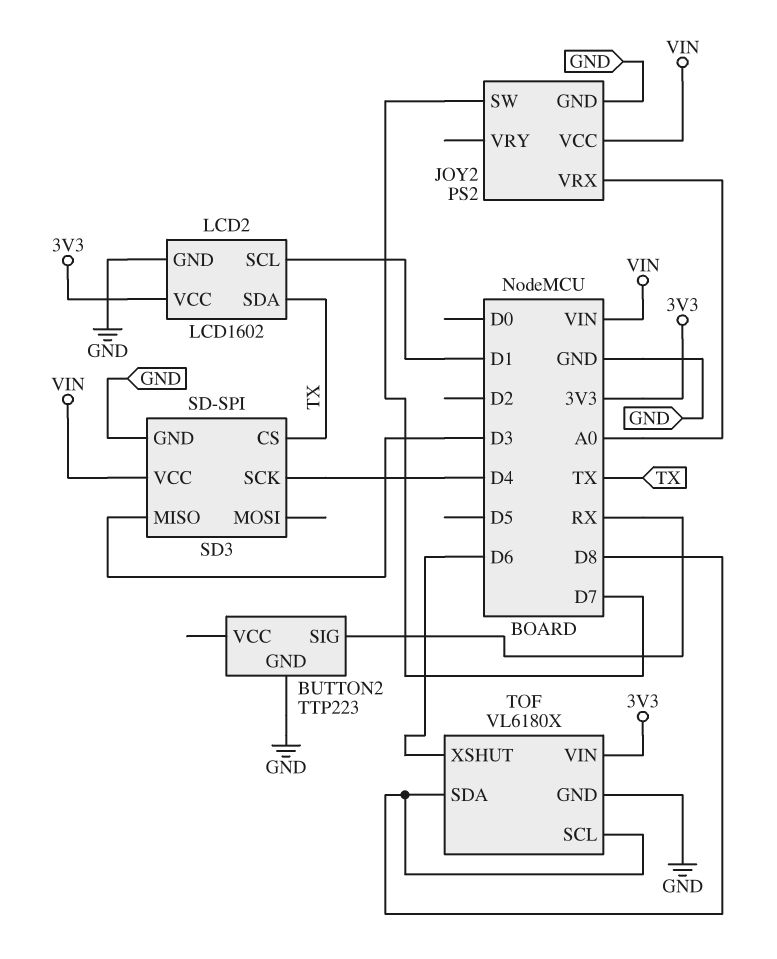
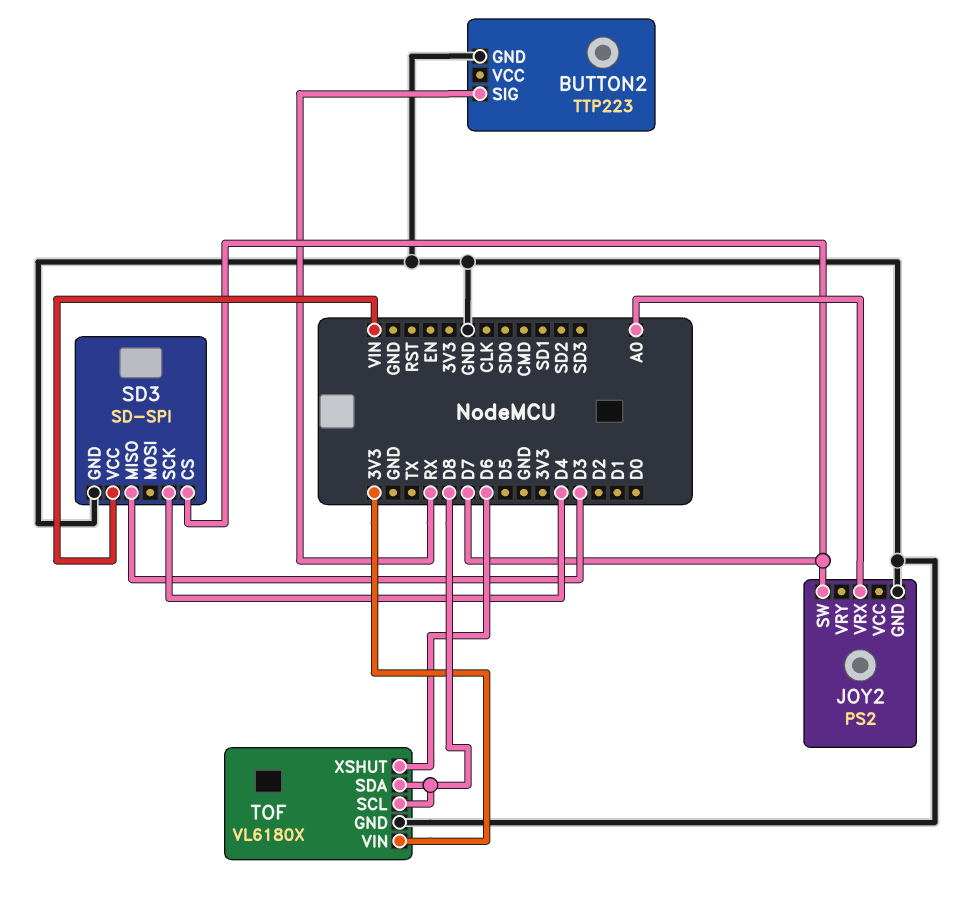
JOY2 pin VCC: VIN -> none
LCD2: LCD1602 -> none
LCD2 pin GND: GND -> none
LCD2 pin SCL: D1 -> none
LCD2 pin SDA: TX -> none
LCD2 pin VCC: 3V3 -> none
SD3 pin CS: TX -> D7

